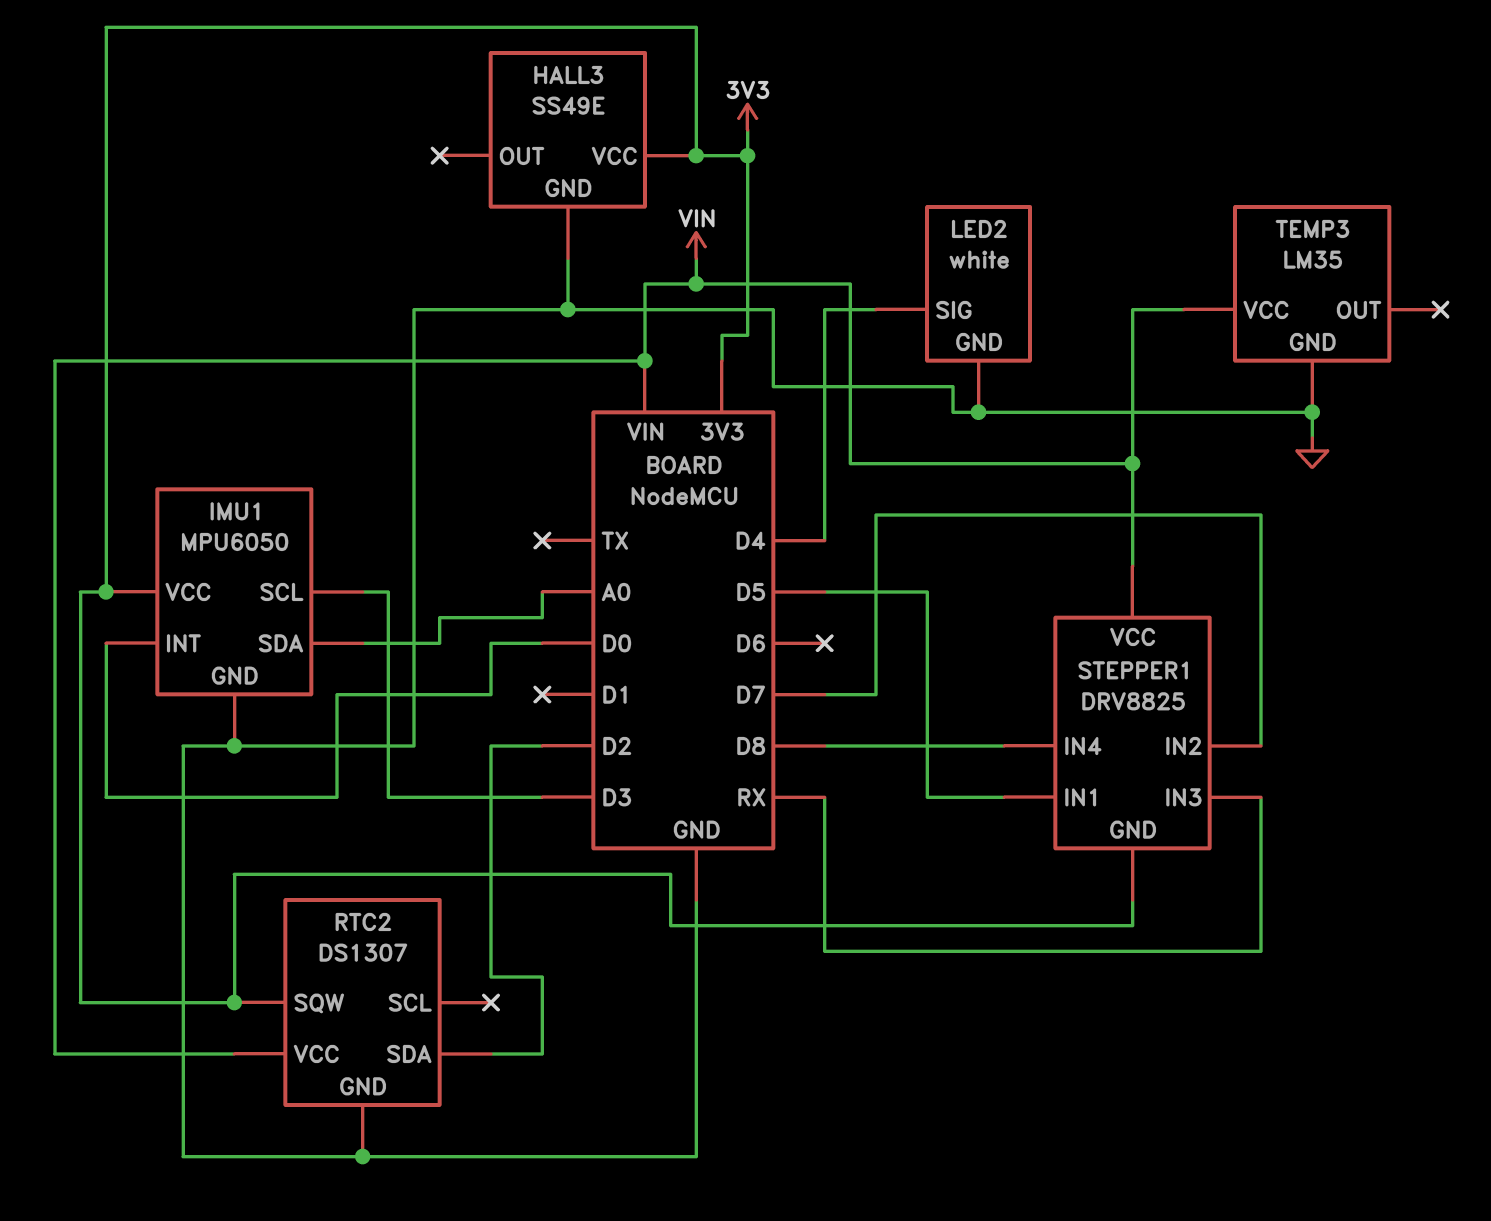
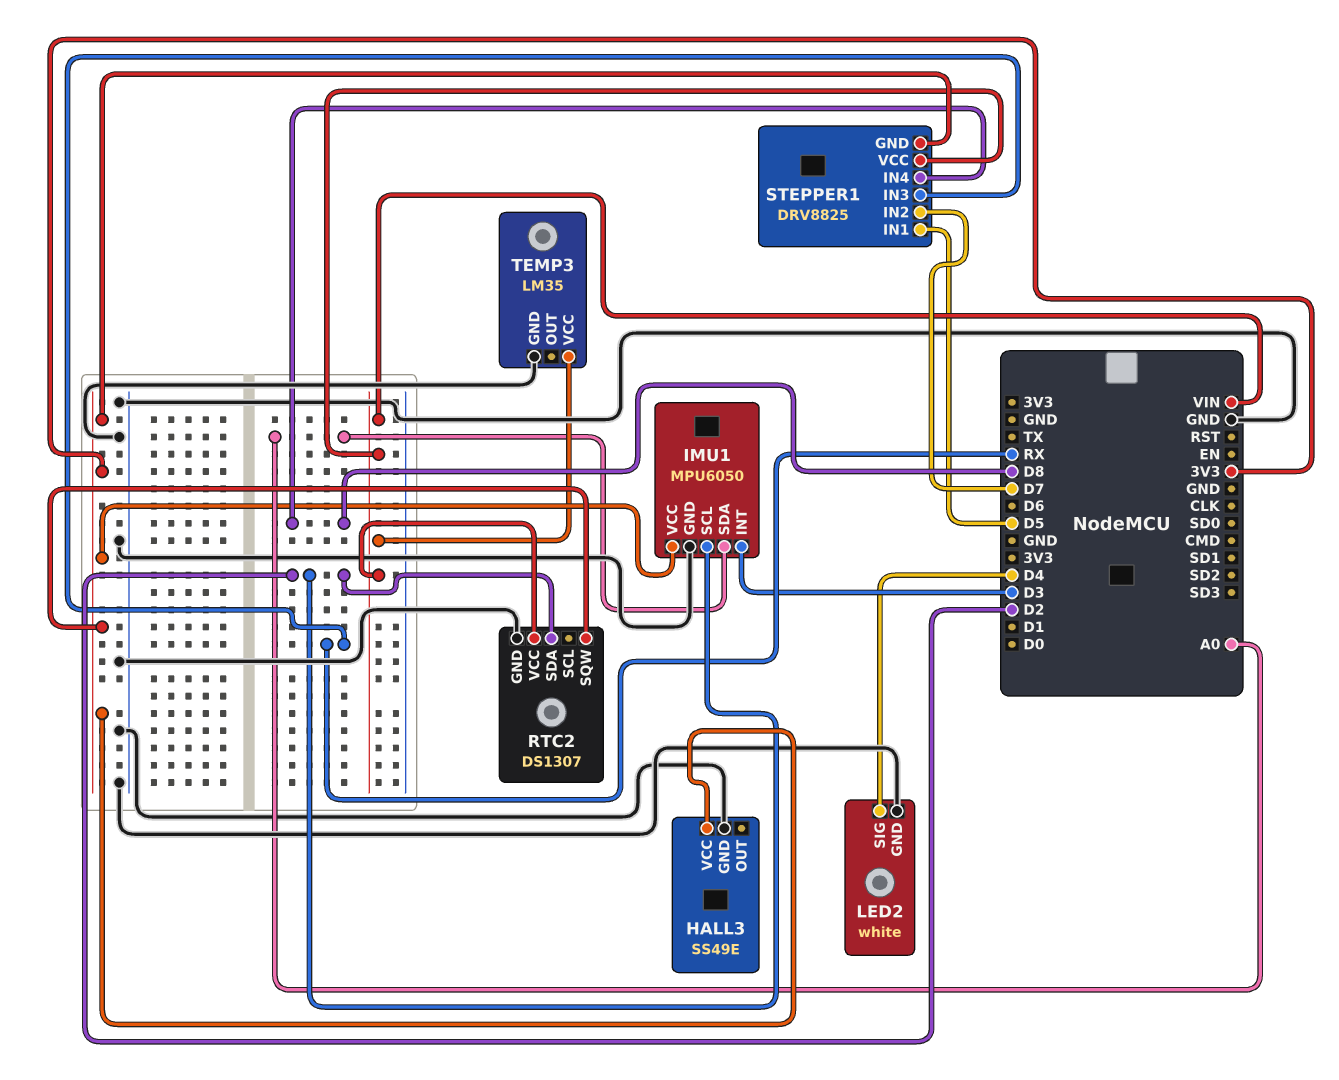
IMU1 pin INT: D0 -> D3
IMU1 pin SCL: D3 -> D2

